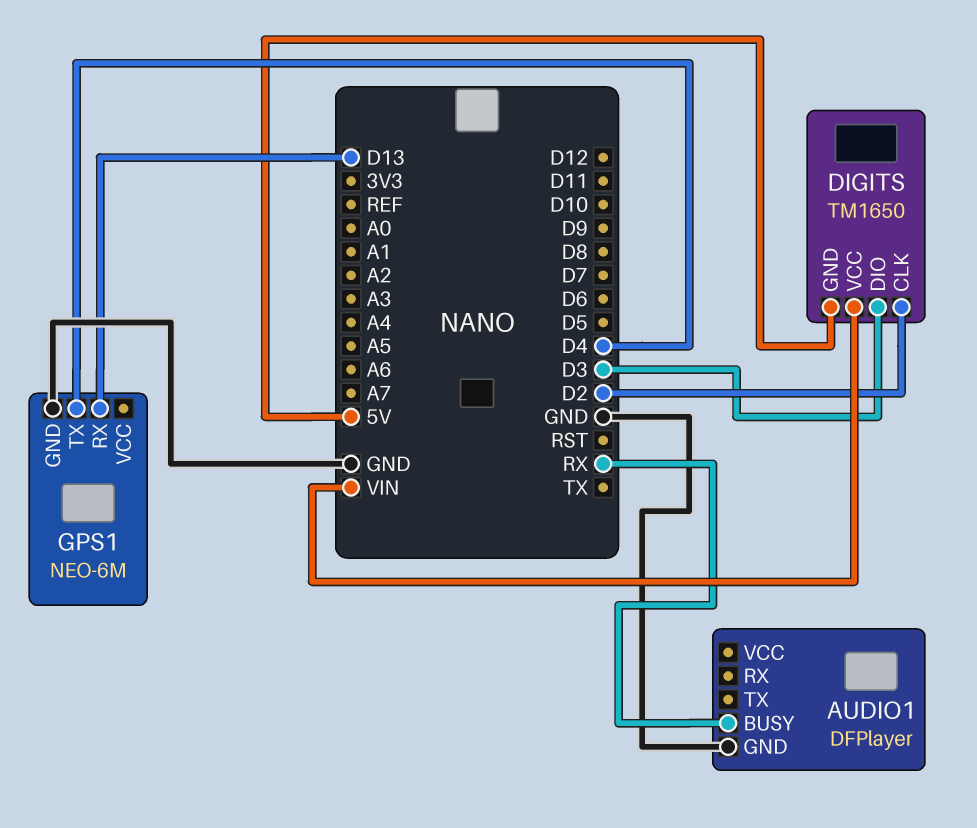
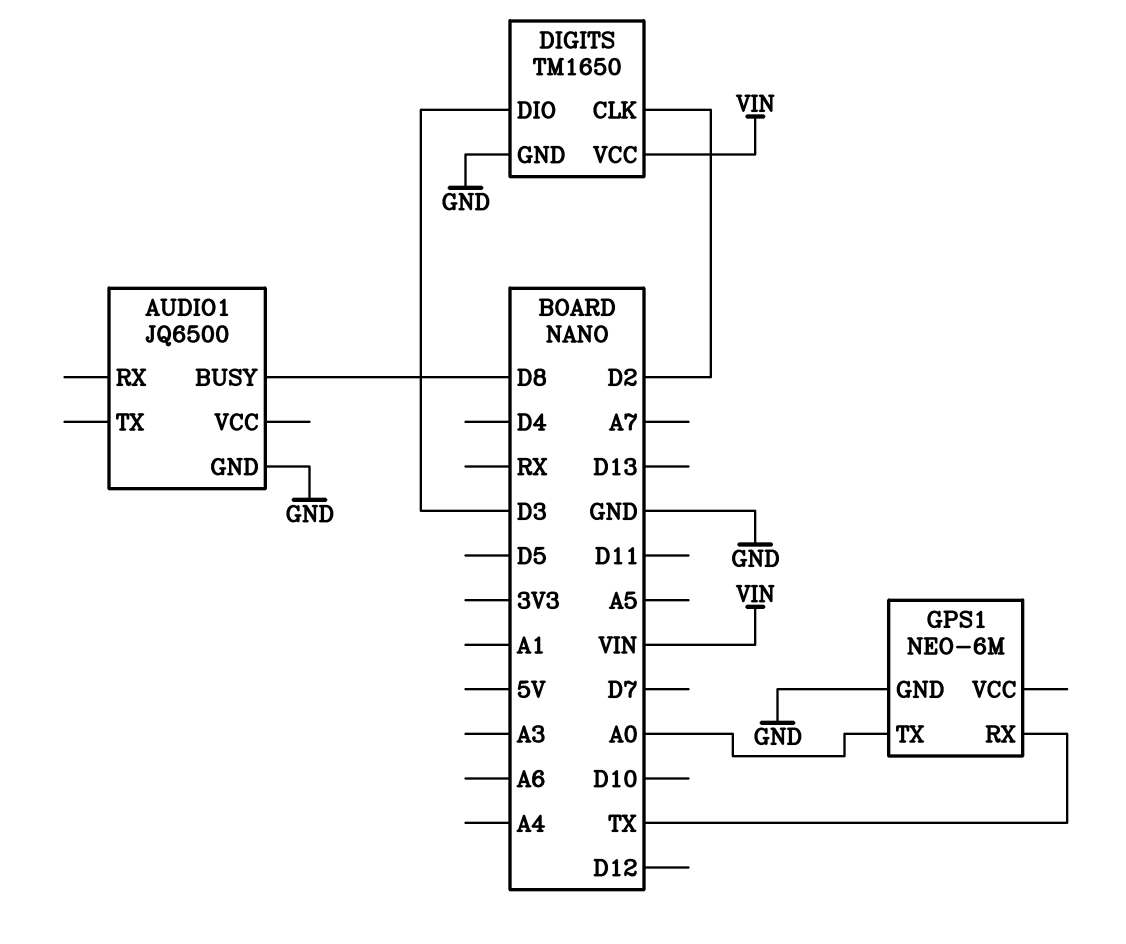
AUDIO1: DFPlayer -> JQ6500
AUDIO1 pin BUSY: RX -> D8
DIGITS pin GND: 5V -> GND
GPS1 pin RX: D13 -> TX
GPS1 pin TX: D4 -> A0

